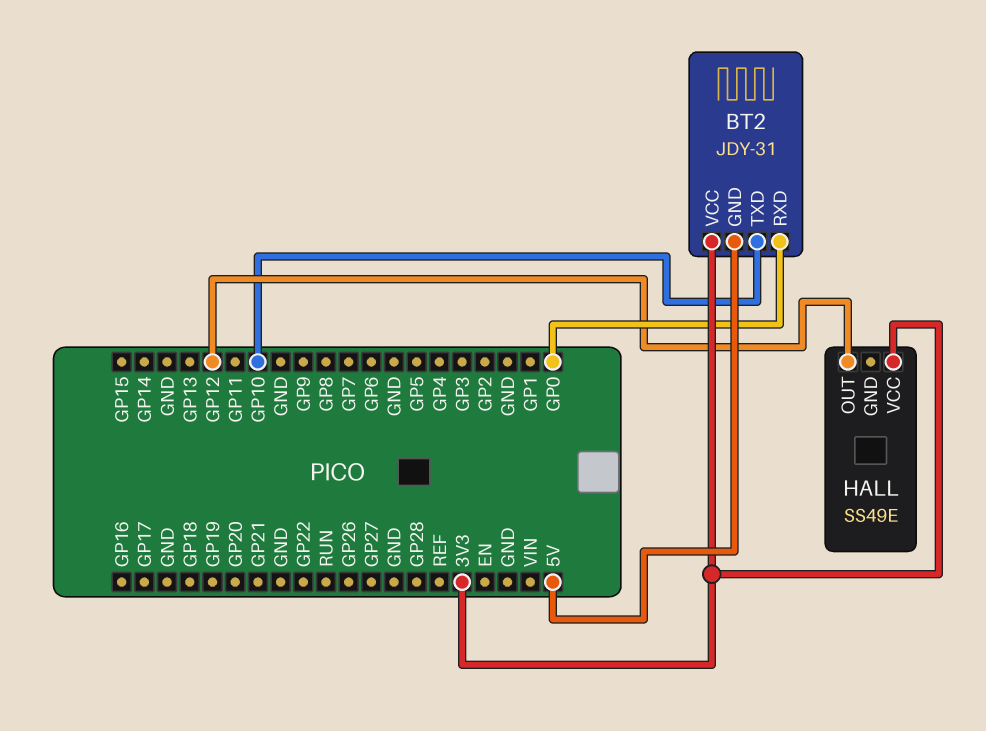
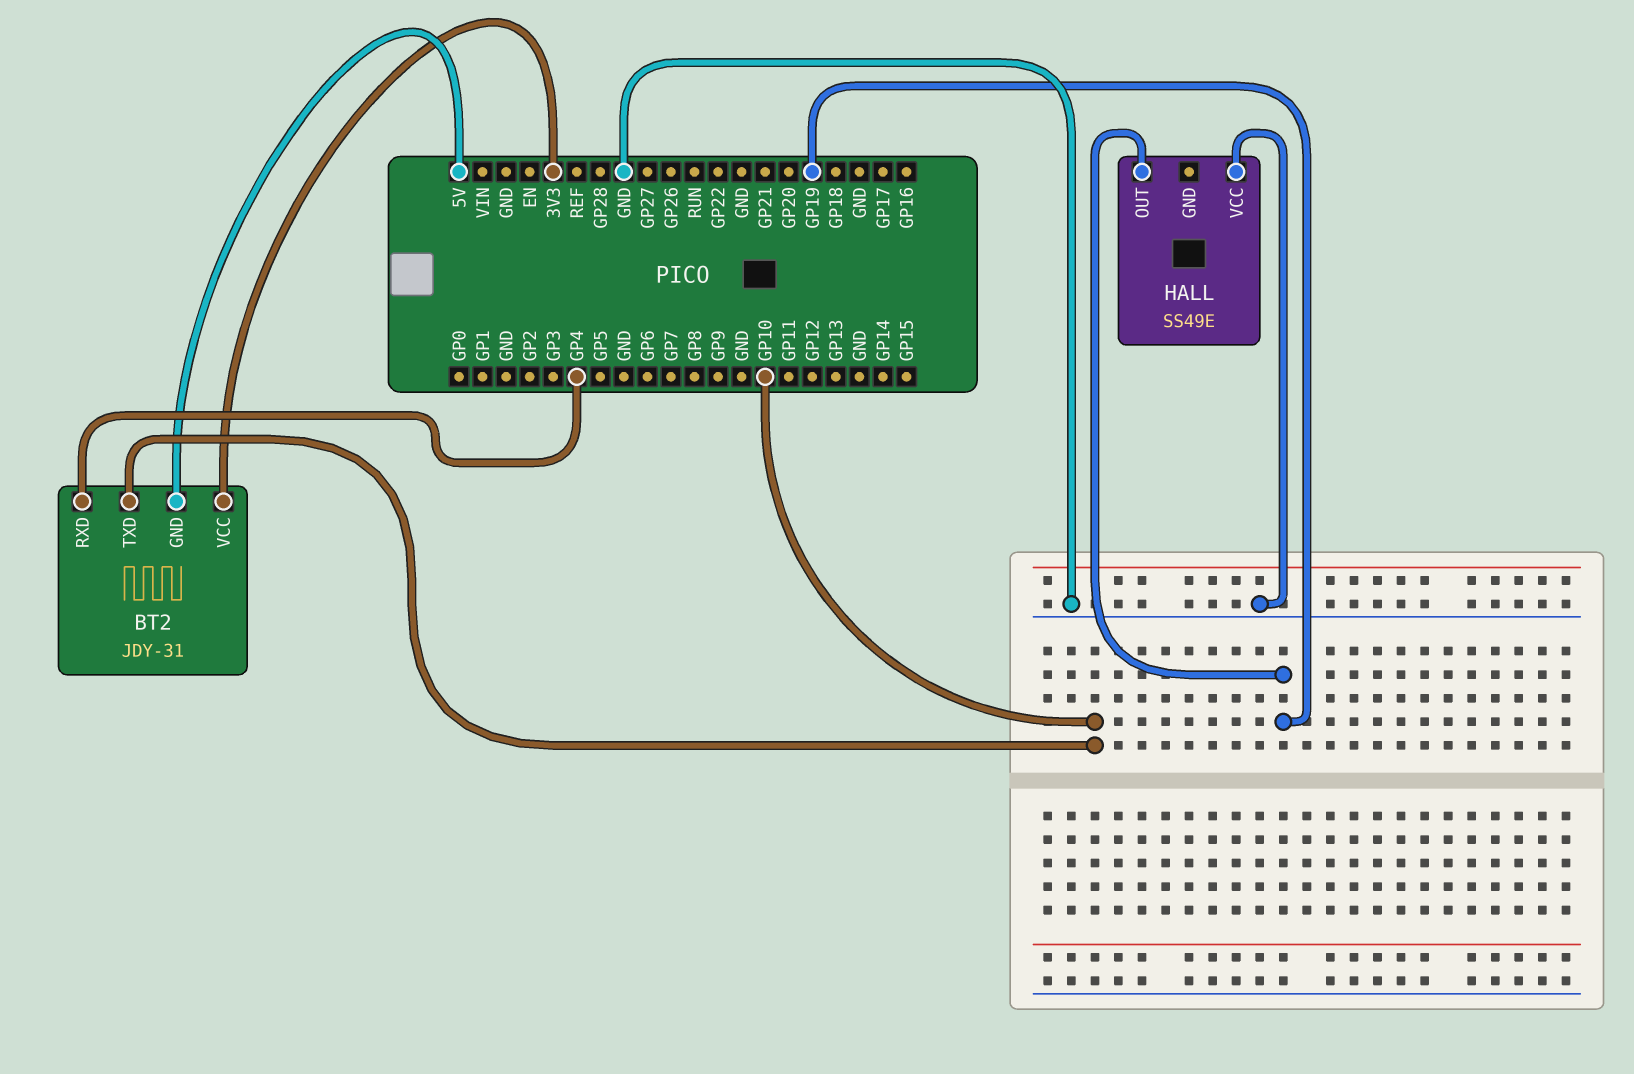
BT2 pin RXD: GP0 -> GP4
HALL pin OUT: GP12 -> GP19
HALL pin VCC: 3V3 -> GND

